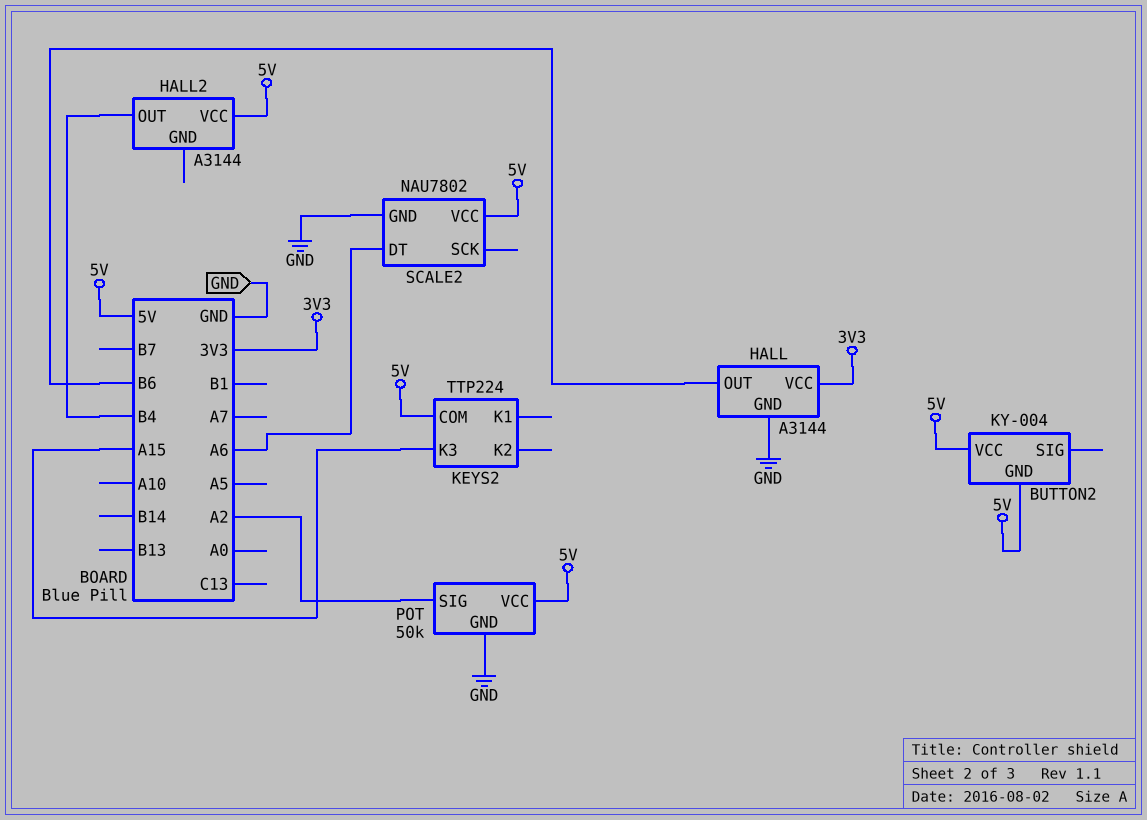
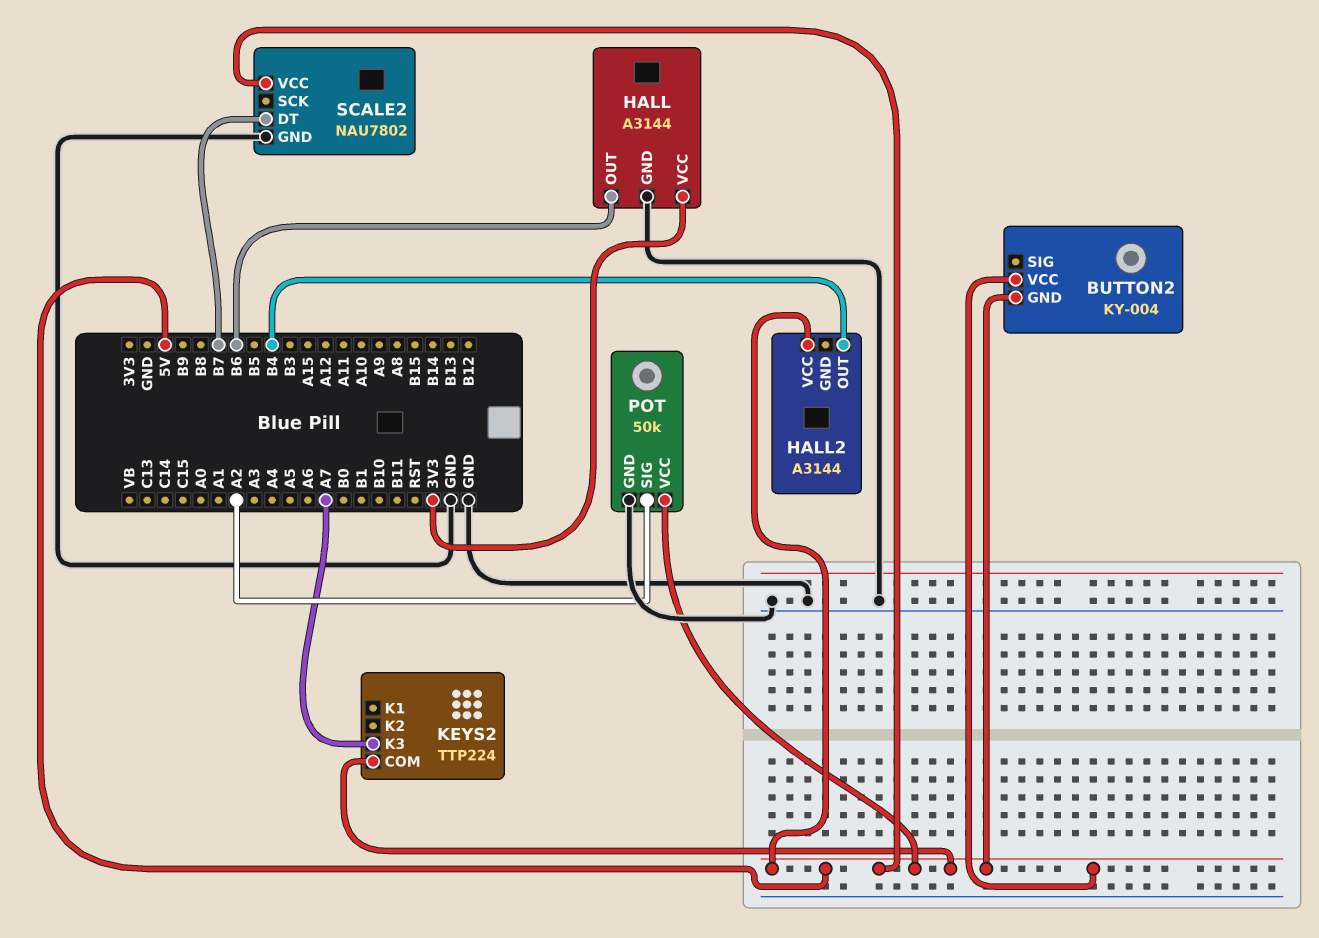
KEYS2 pin K3: A15 -> A7
SCALE2 pin DT: A6 -> B7

